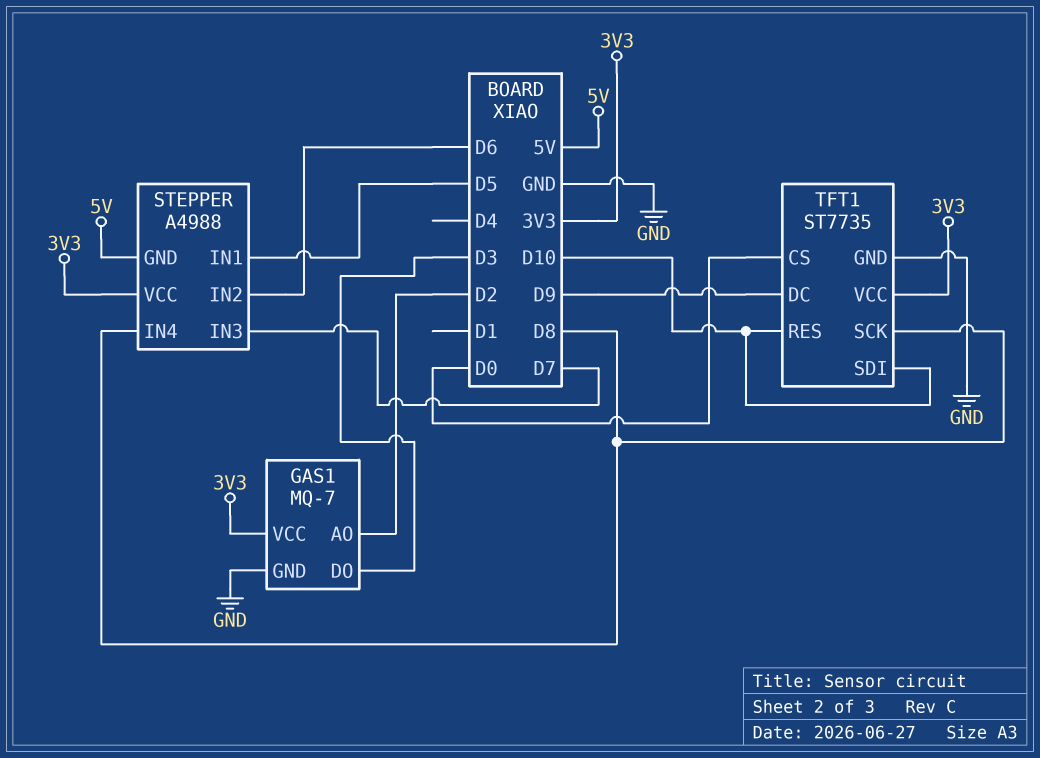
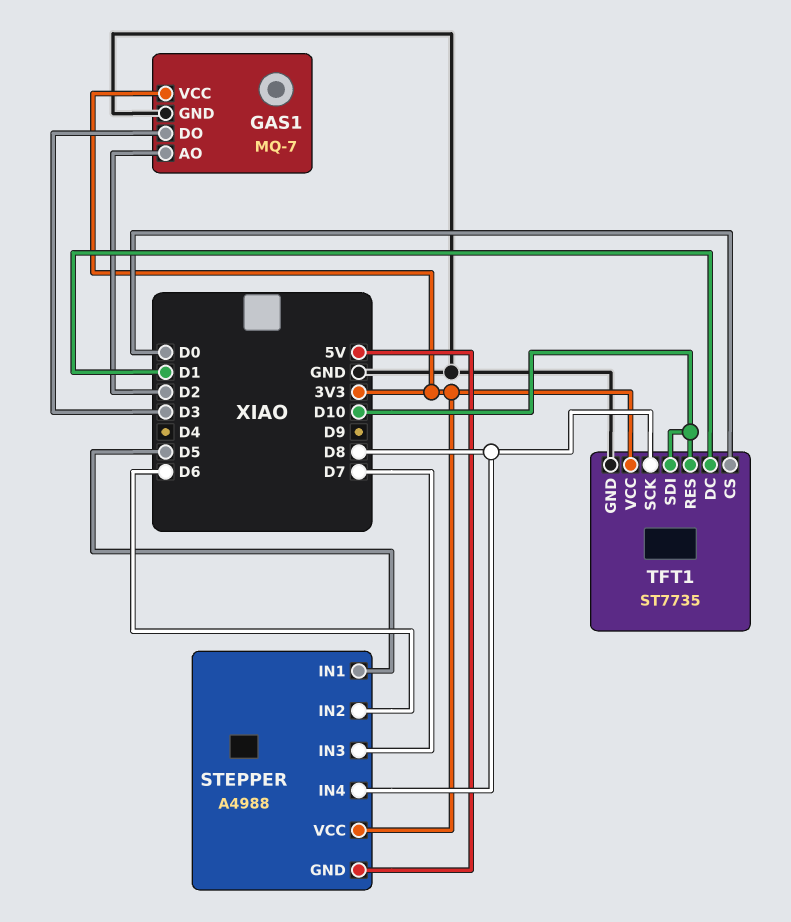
TFT1 pin DC: D9 -> D1

